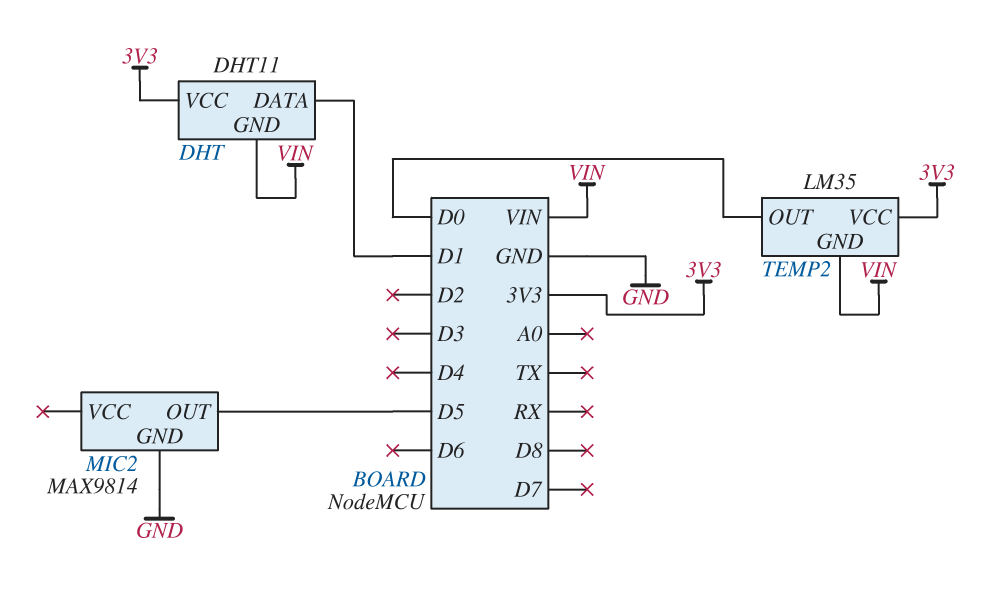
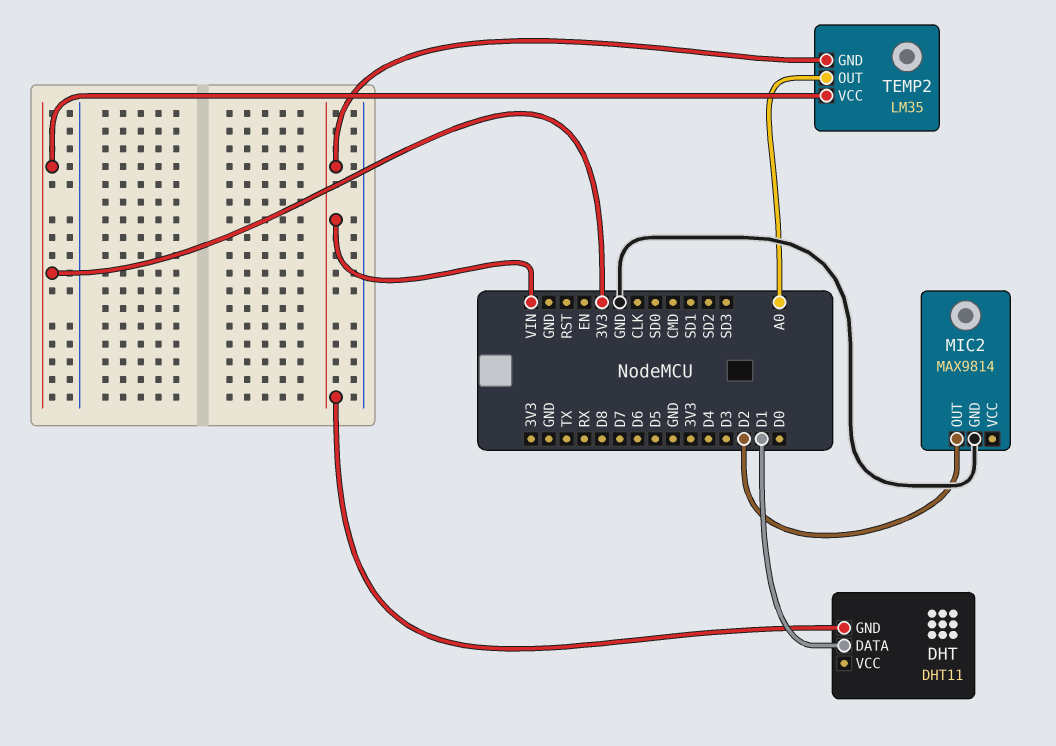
DHT pin VCC: 3V3 -> none
MIC2 pin OUT: D5 -> D2
TEMP2 pin OUT: D0 -> A0

